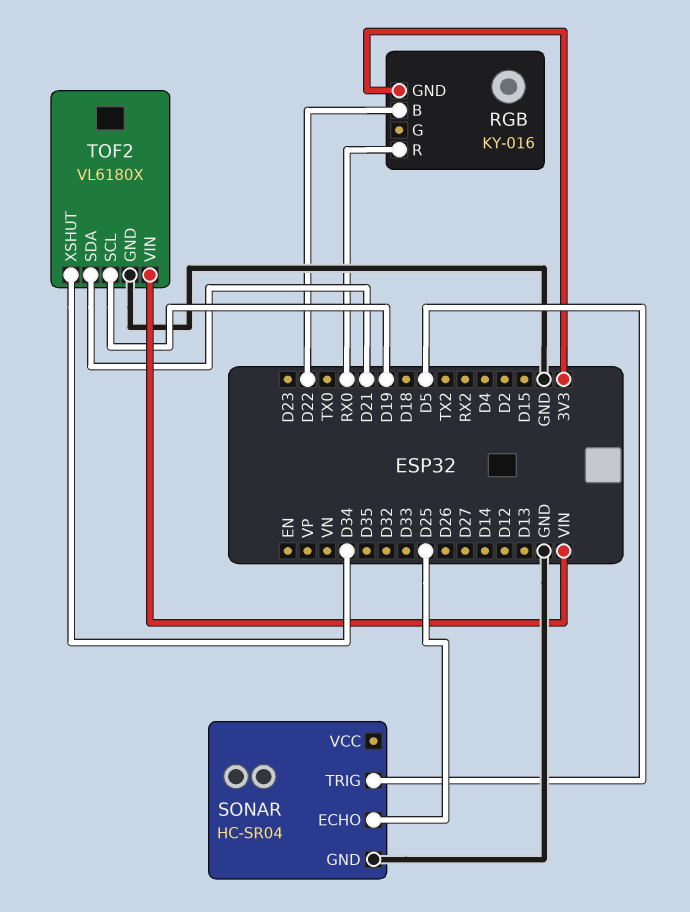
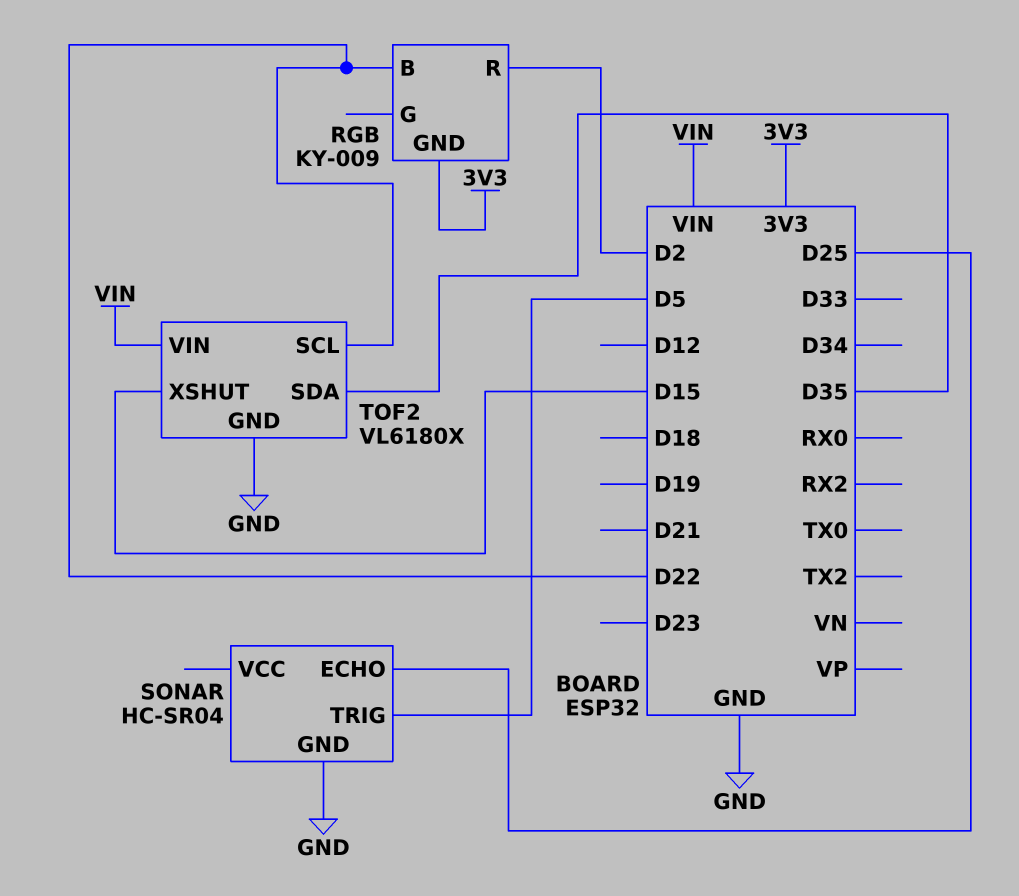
RGB: KY-016 -> KY-009
RGB pin R: RX0 -> D2
TOF2 pin SCL: D19 -> D22
TOF2 pin SDA: D21 -> D35
TOF2 pin XSHUT: D34 -> D15

